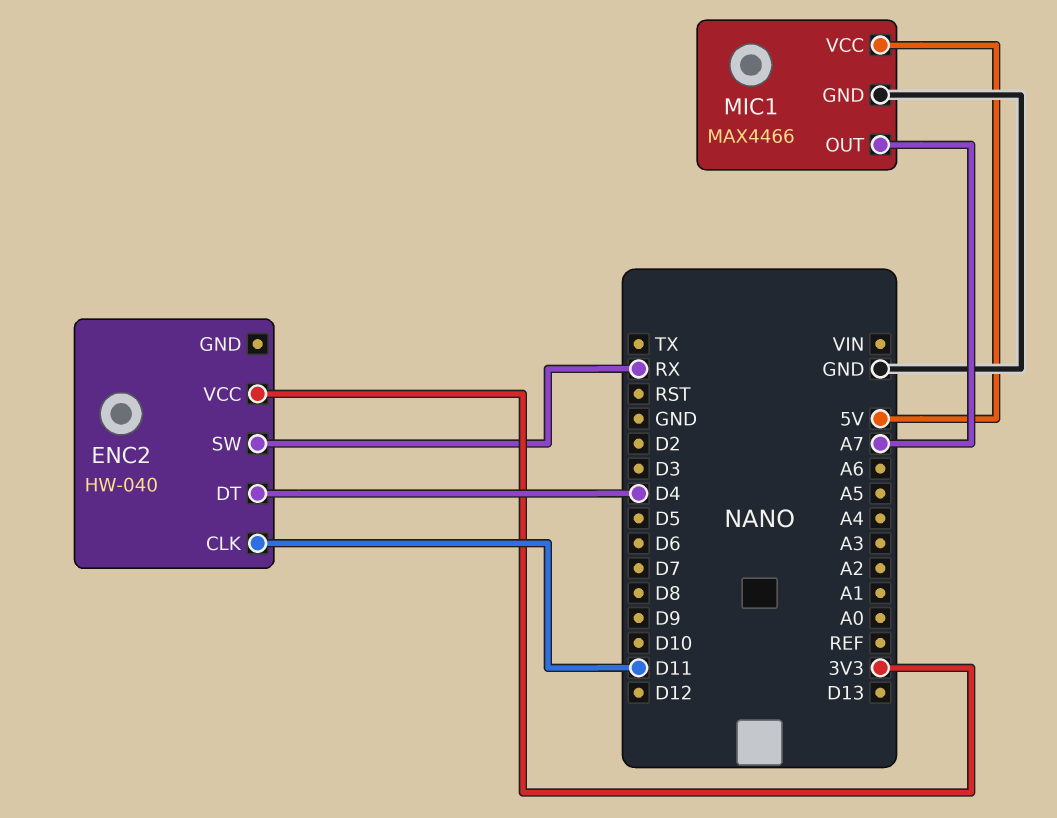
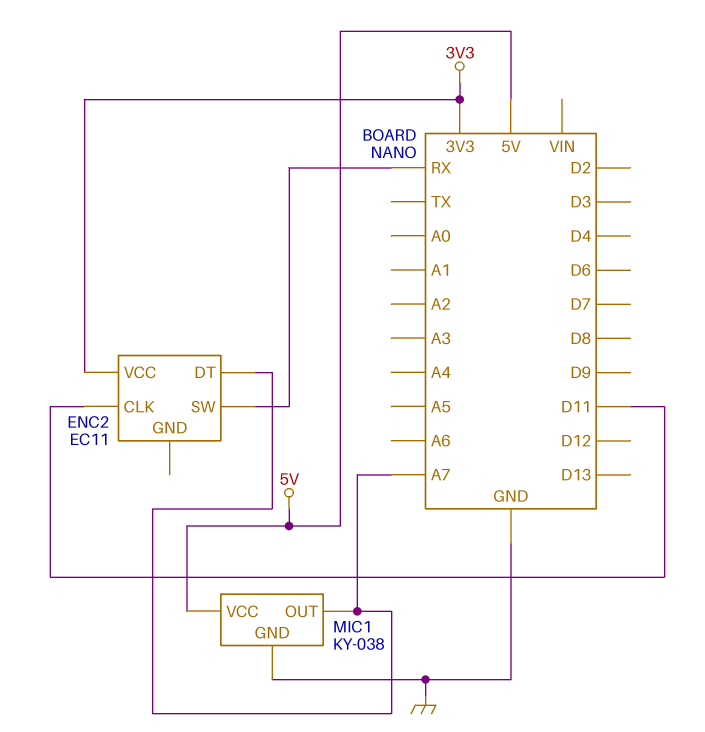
ENC2: HW-040 -> EC11
ENC2 pin DT: D4 -> A7
MIC1: MAX4466 -> KY-038

